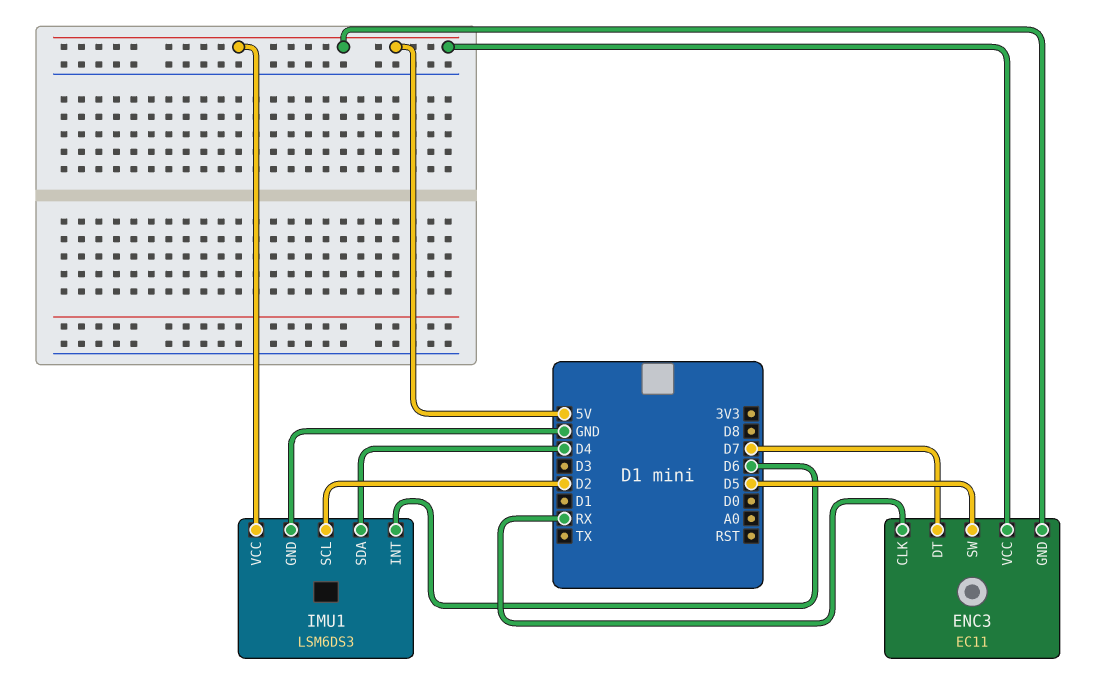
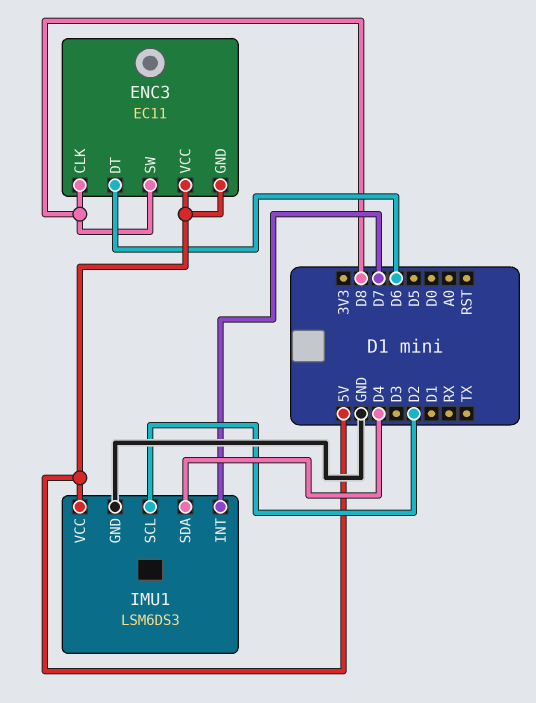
ENC3 pin CLK: RX -> D8
ENC3 pin DT: D7 -> D6
ENC3 pin SW: D5 -> D8
IMU1 pin INT: D6 -> D7

